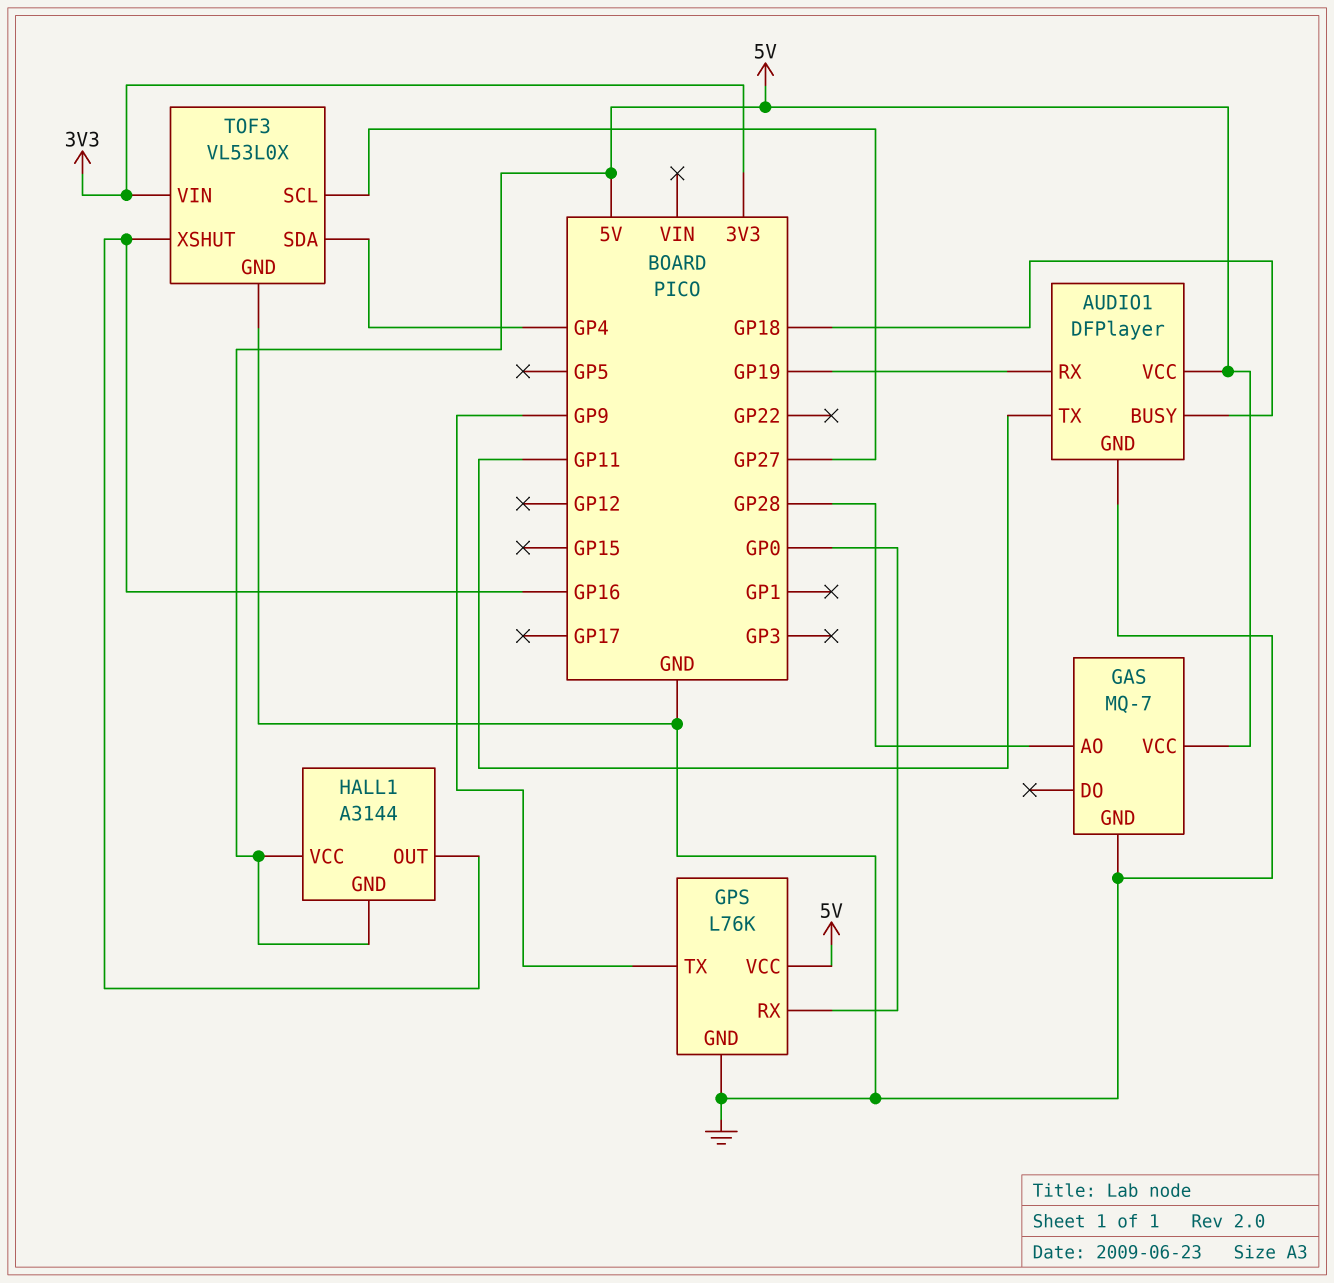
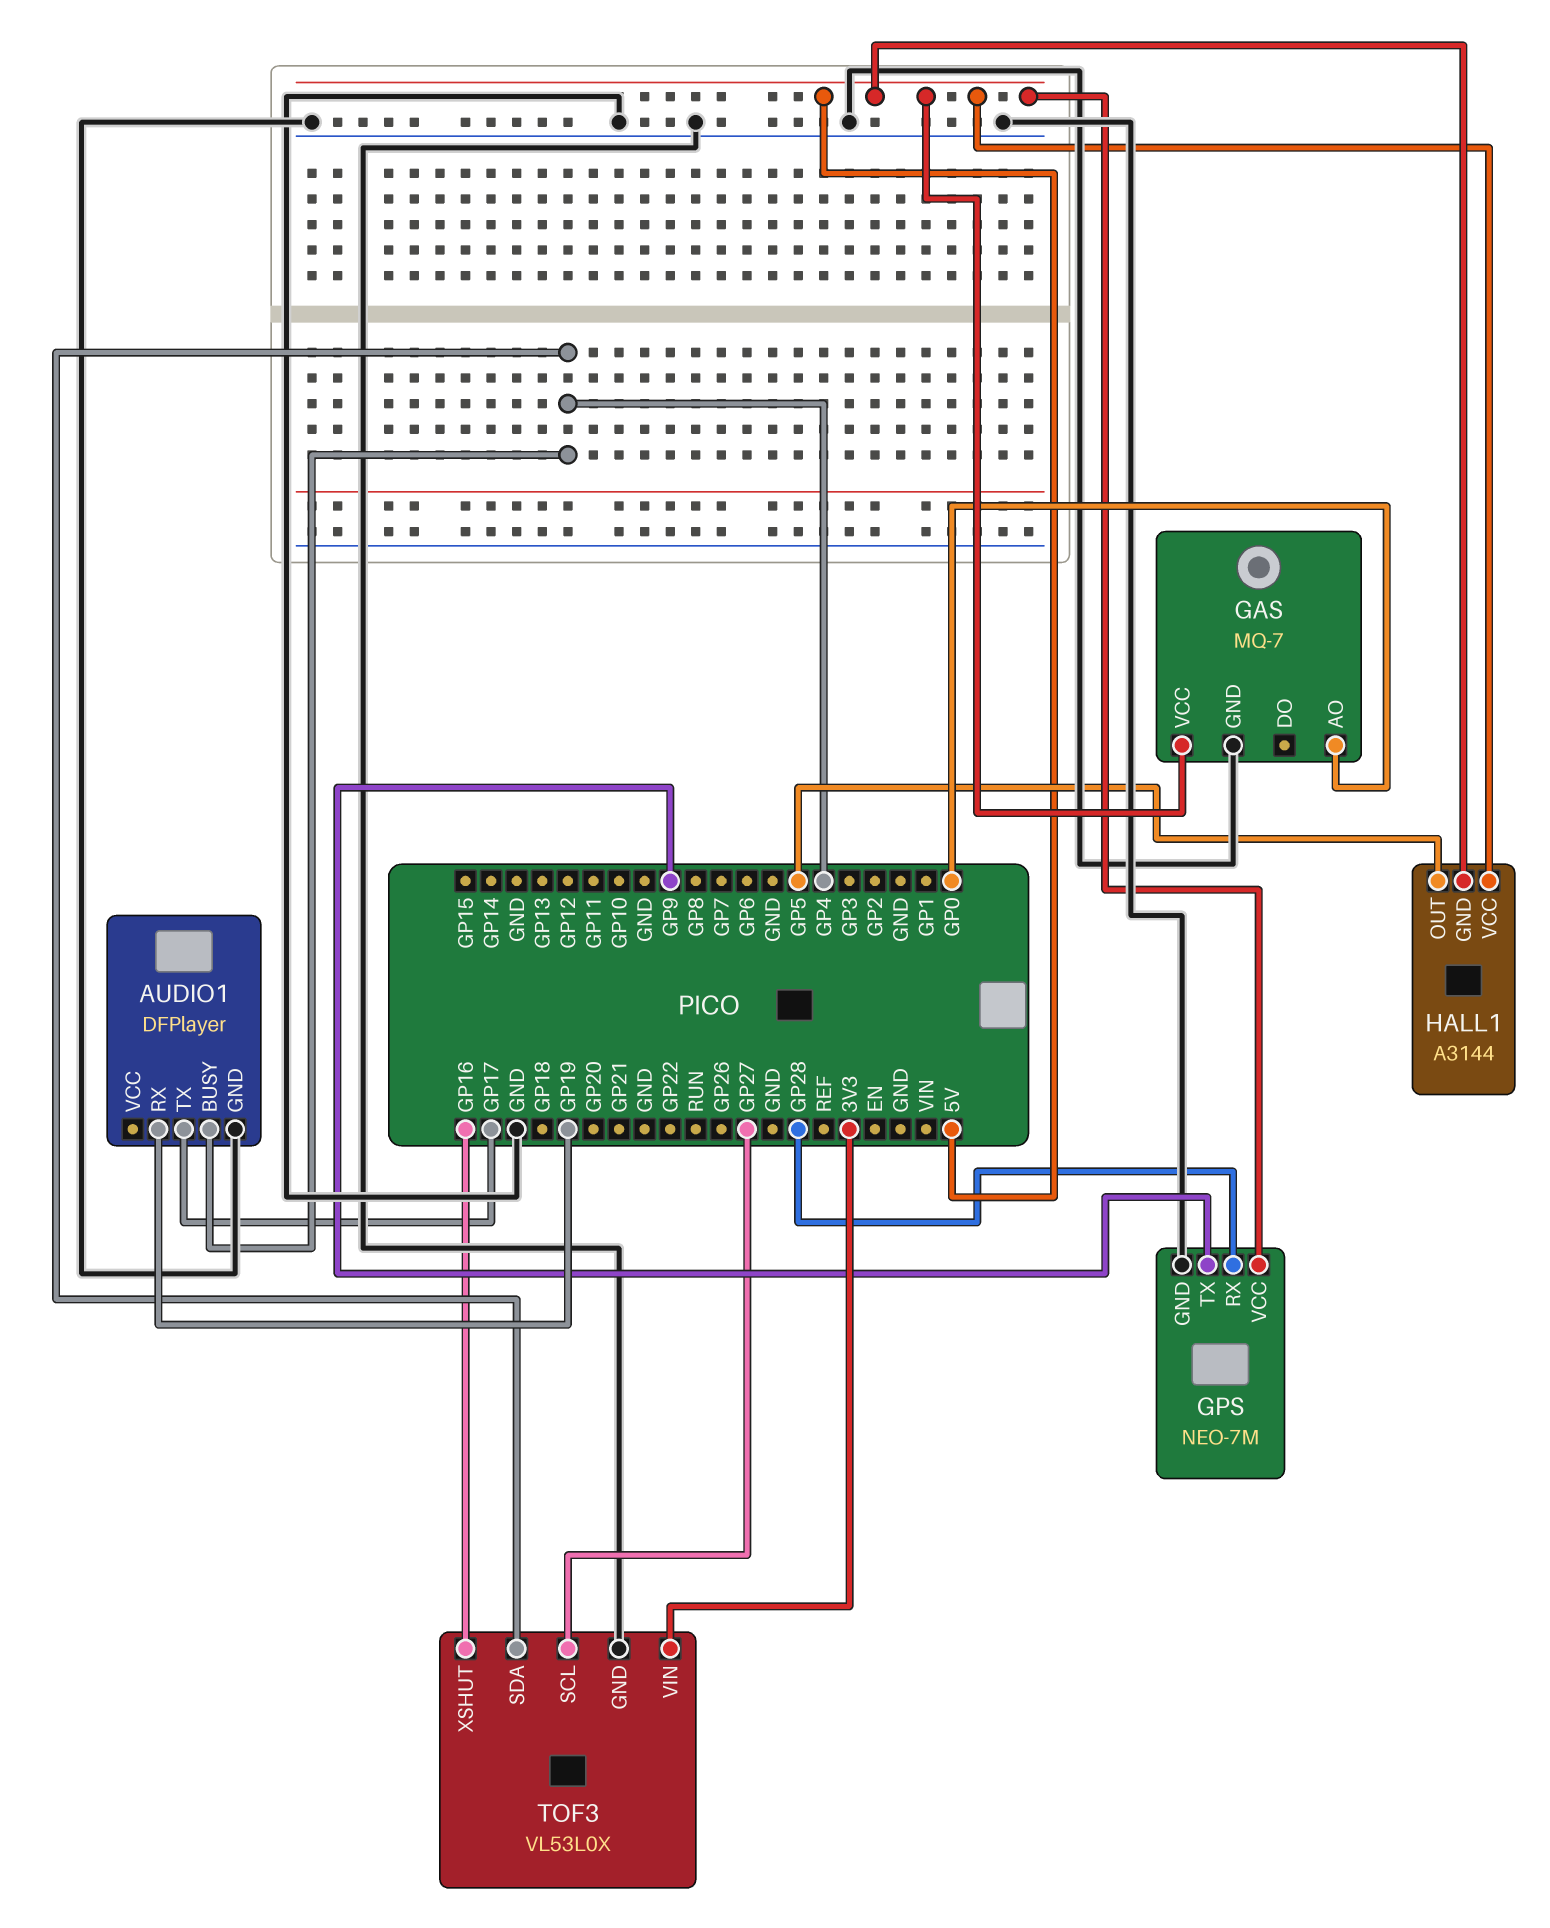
AUDIO1 pin BUSY: GP18 -> GP4
AUDIO1 pin TX: GP11 -> GP17
AUDIO1 pin VCC: 5V -> none
GAS pin AO: GP28 -> GP0
GPS: L76K -> NEO-7M
GPS pin RX: GP0 -> GP28
HALL1 pin OUT: GP16 -> GP5

